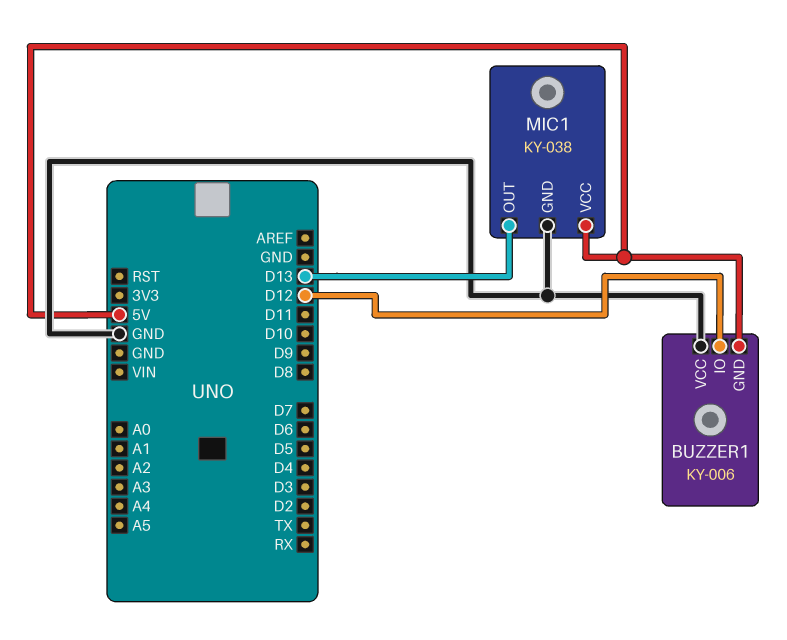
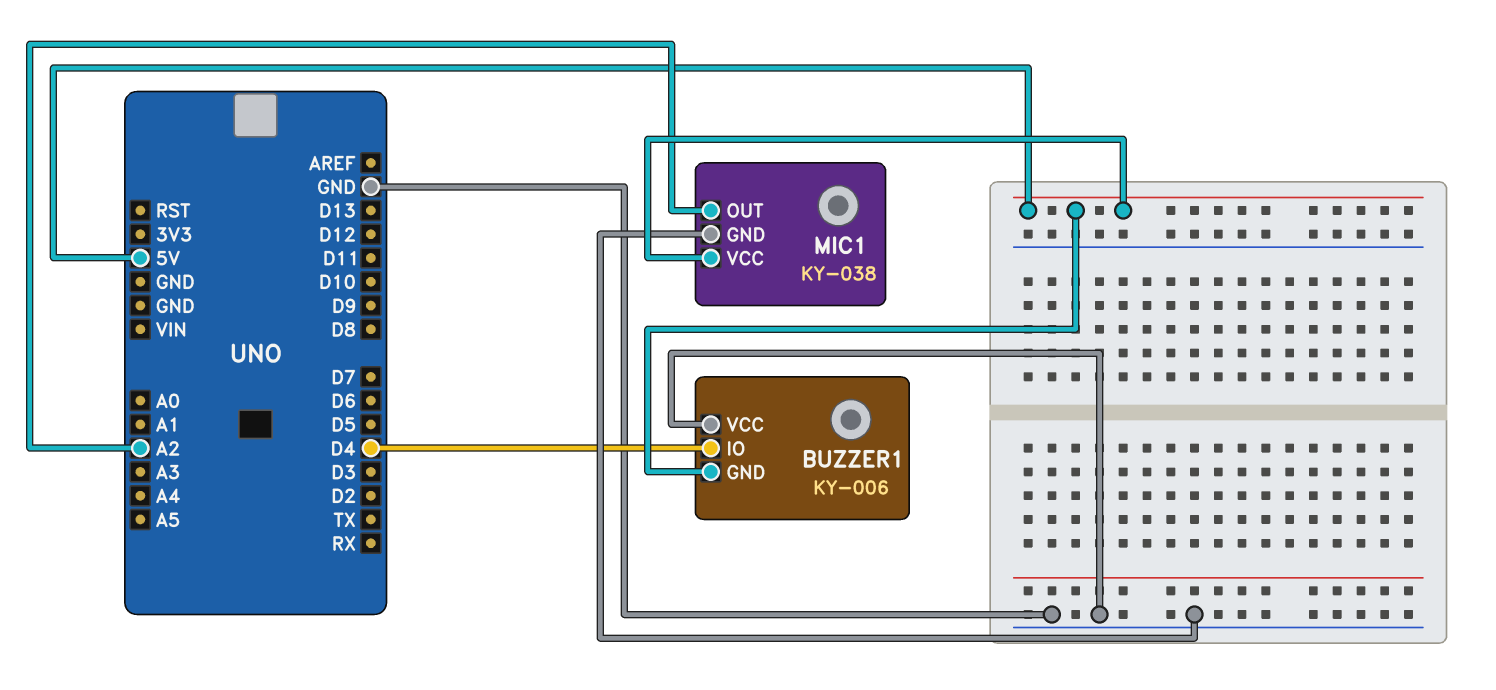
BUZZER1 pin IO: D12 -> D4
MIC1 pin OUT: D13 -> A2

